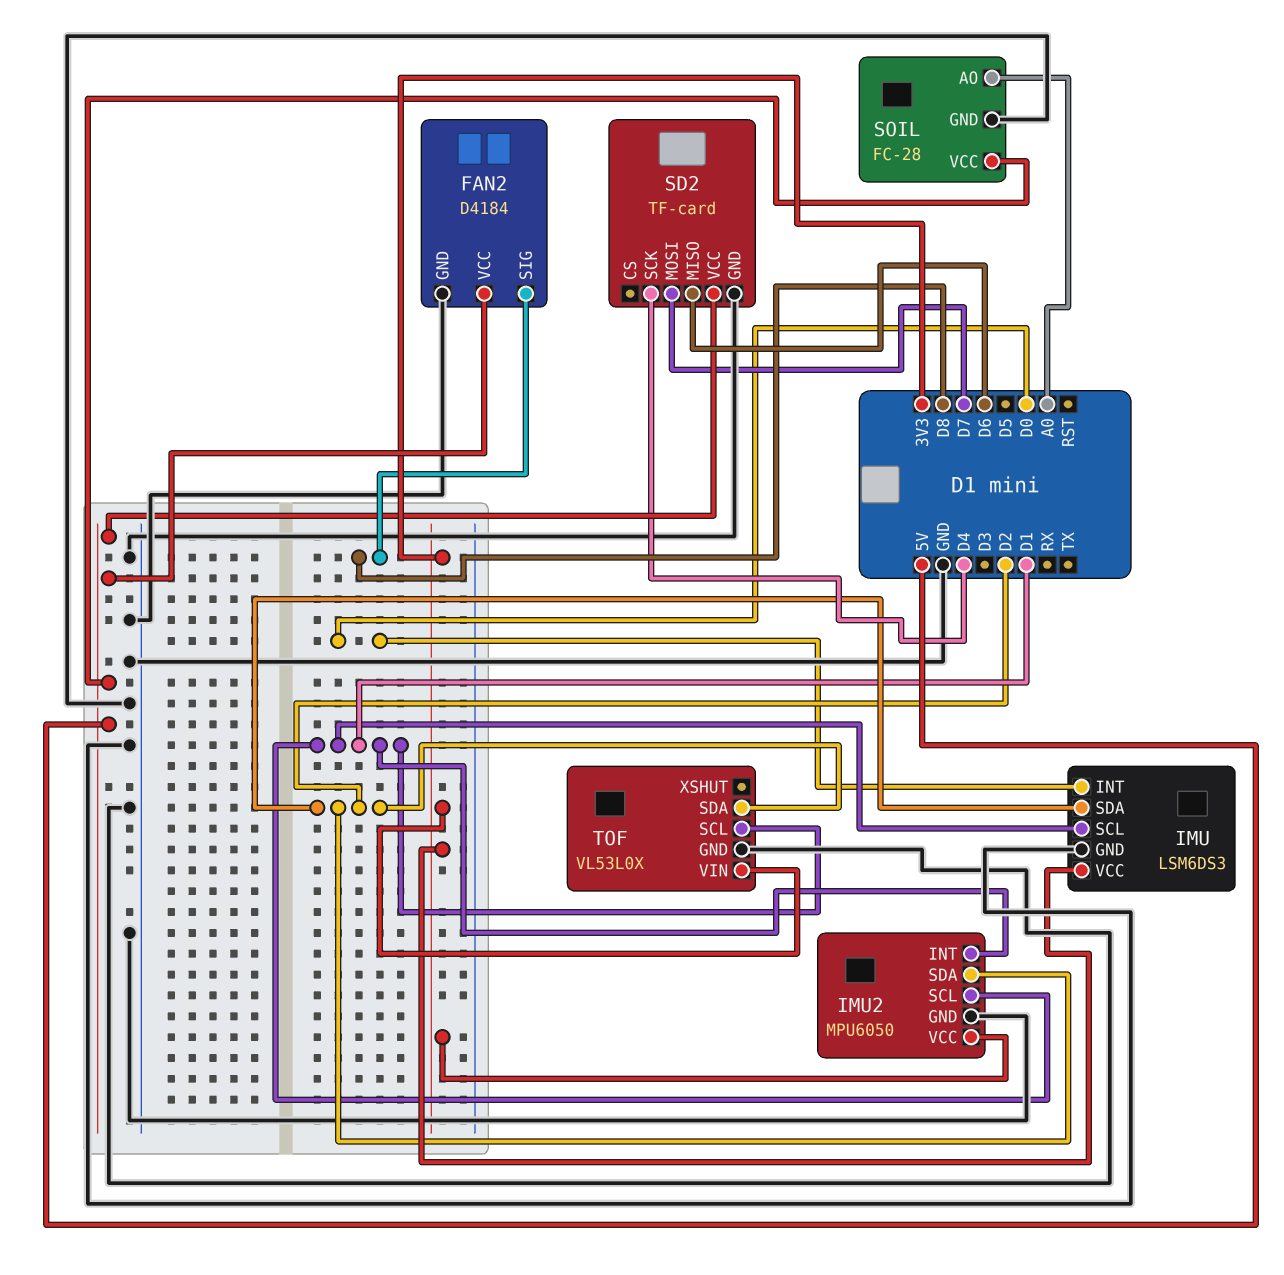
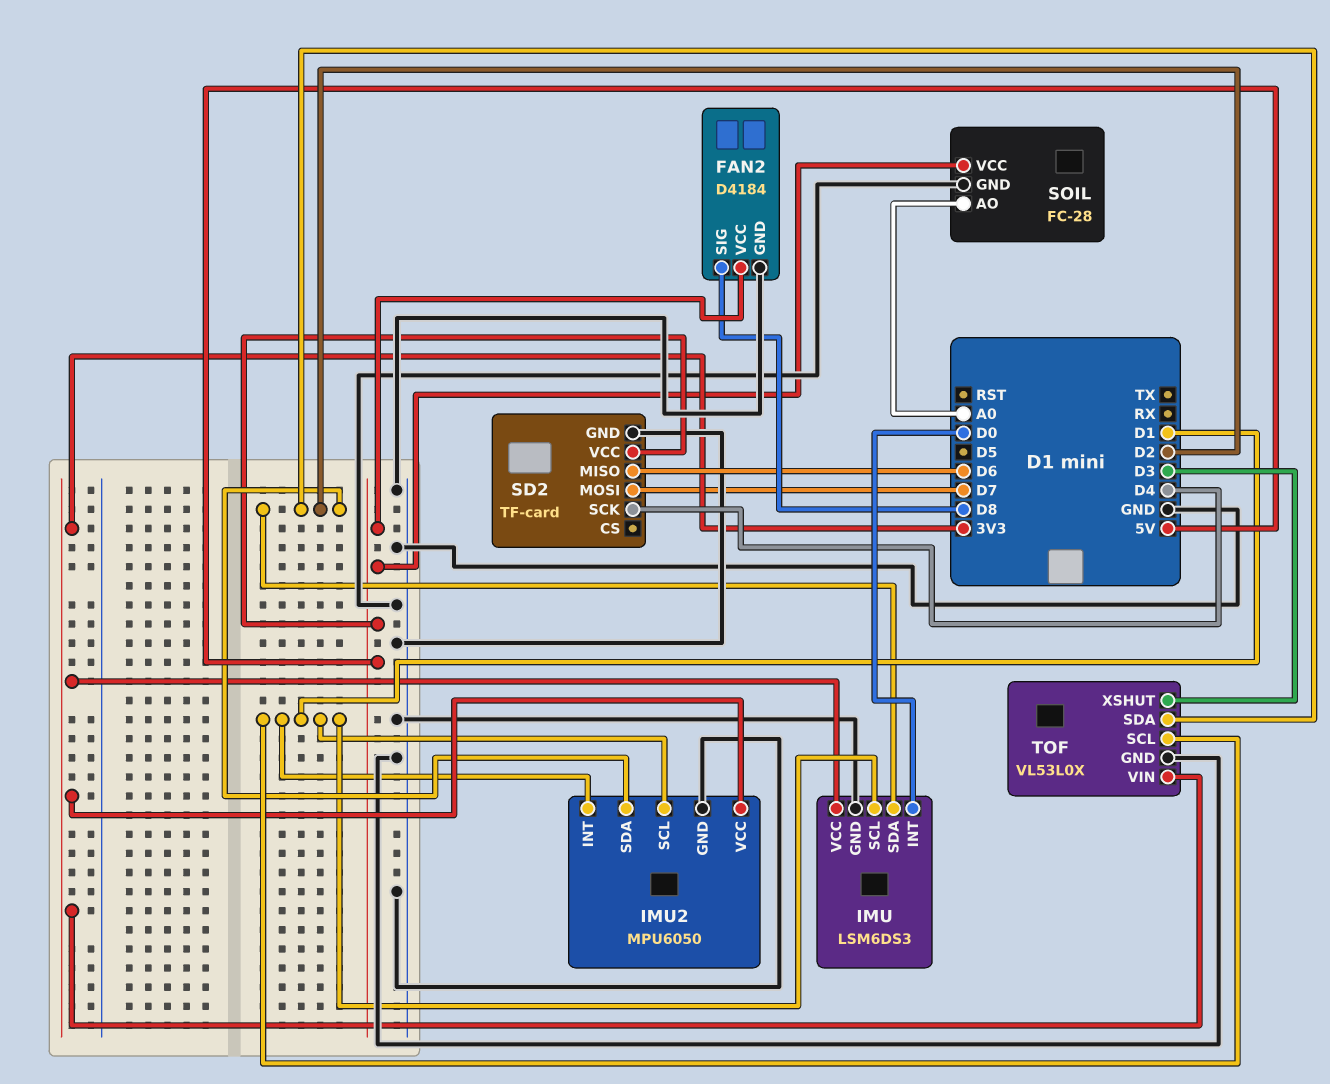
TOF pin XSHUT: none -> D3

